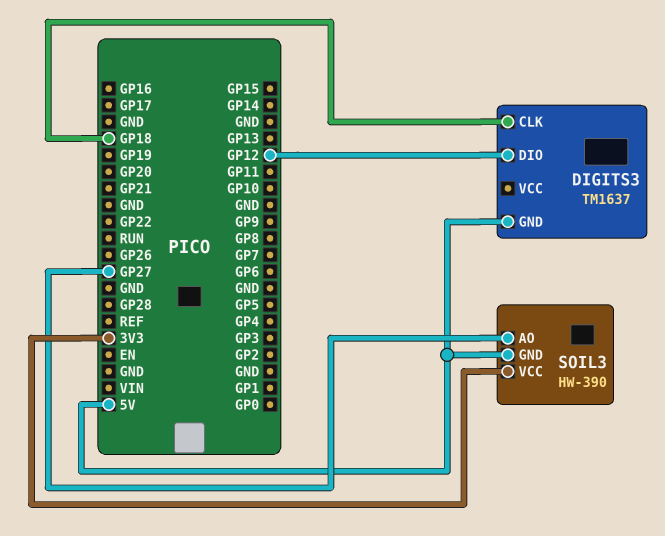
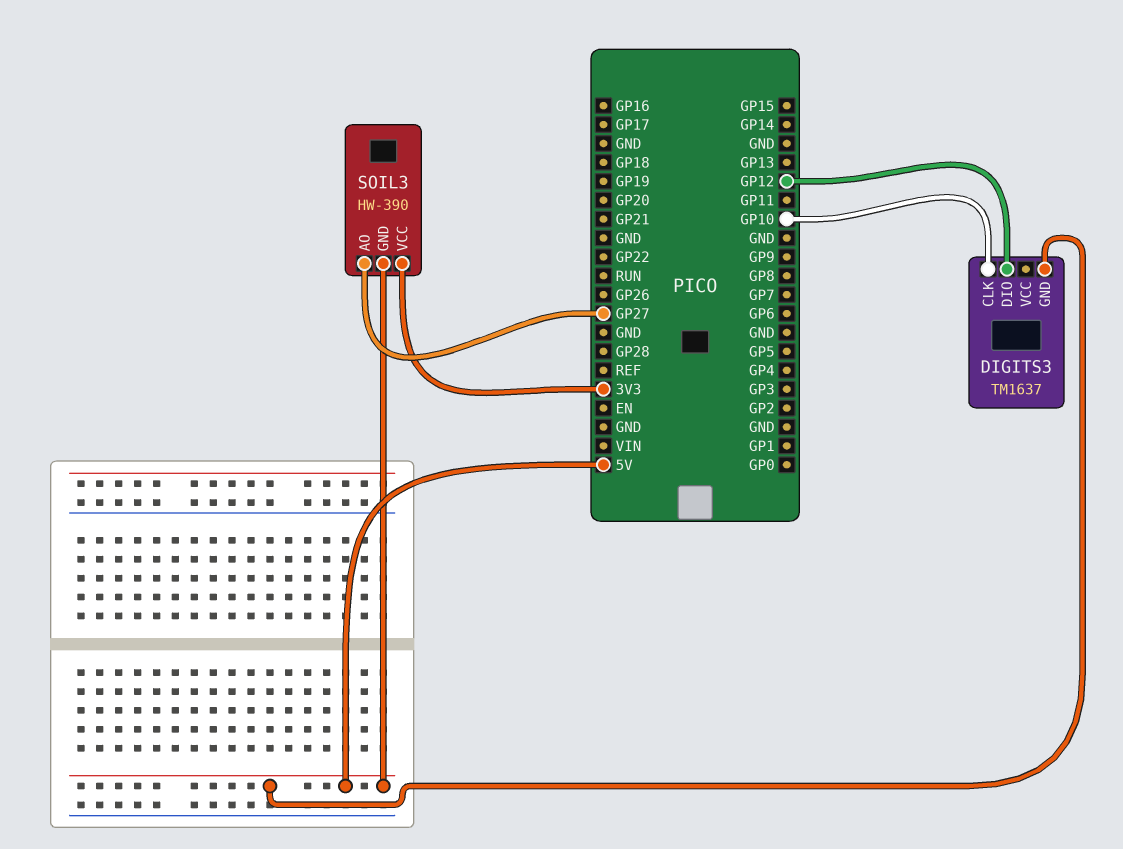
DIGITS3 pin CLK: GP18 -> GP10

